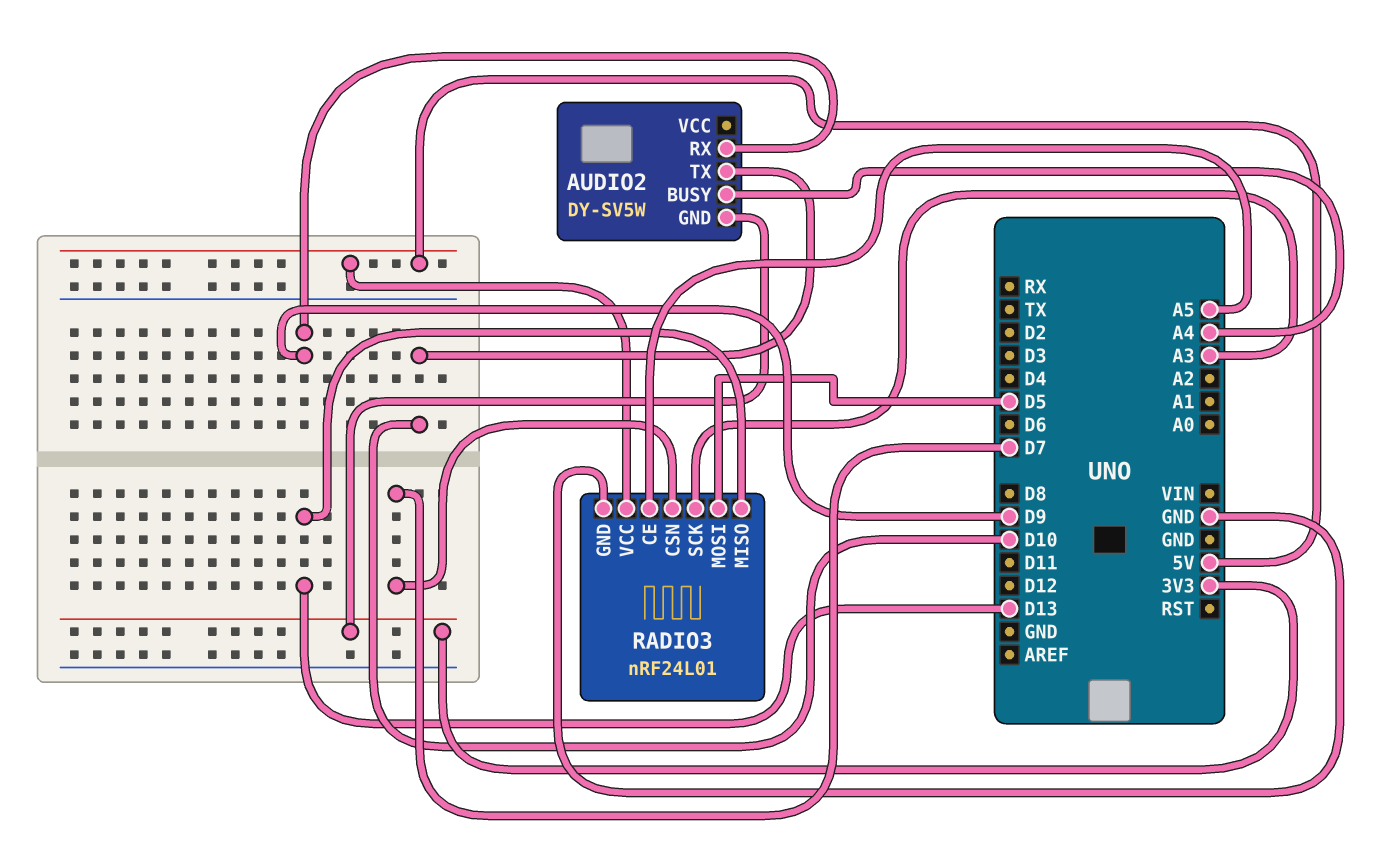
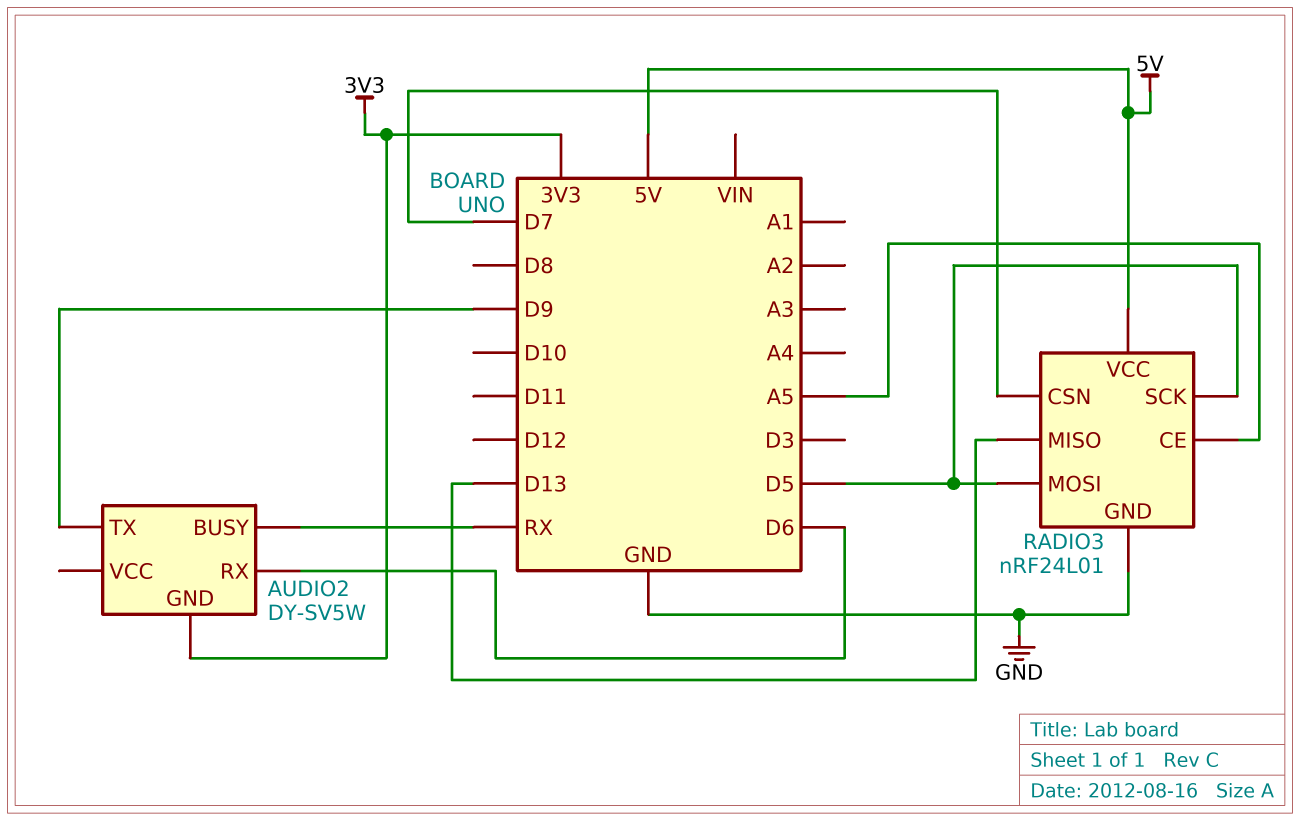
AUDIO2 pin BUSY: A4 -> RX
AUDIO2 pin RX: D9 -> D6
AUDIO2 pin TX: D10 -> D9
RADIO3 pin SCK: A3 -> D5

